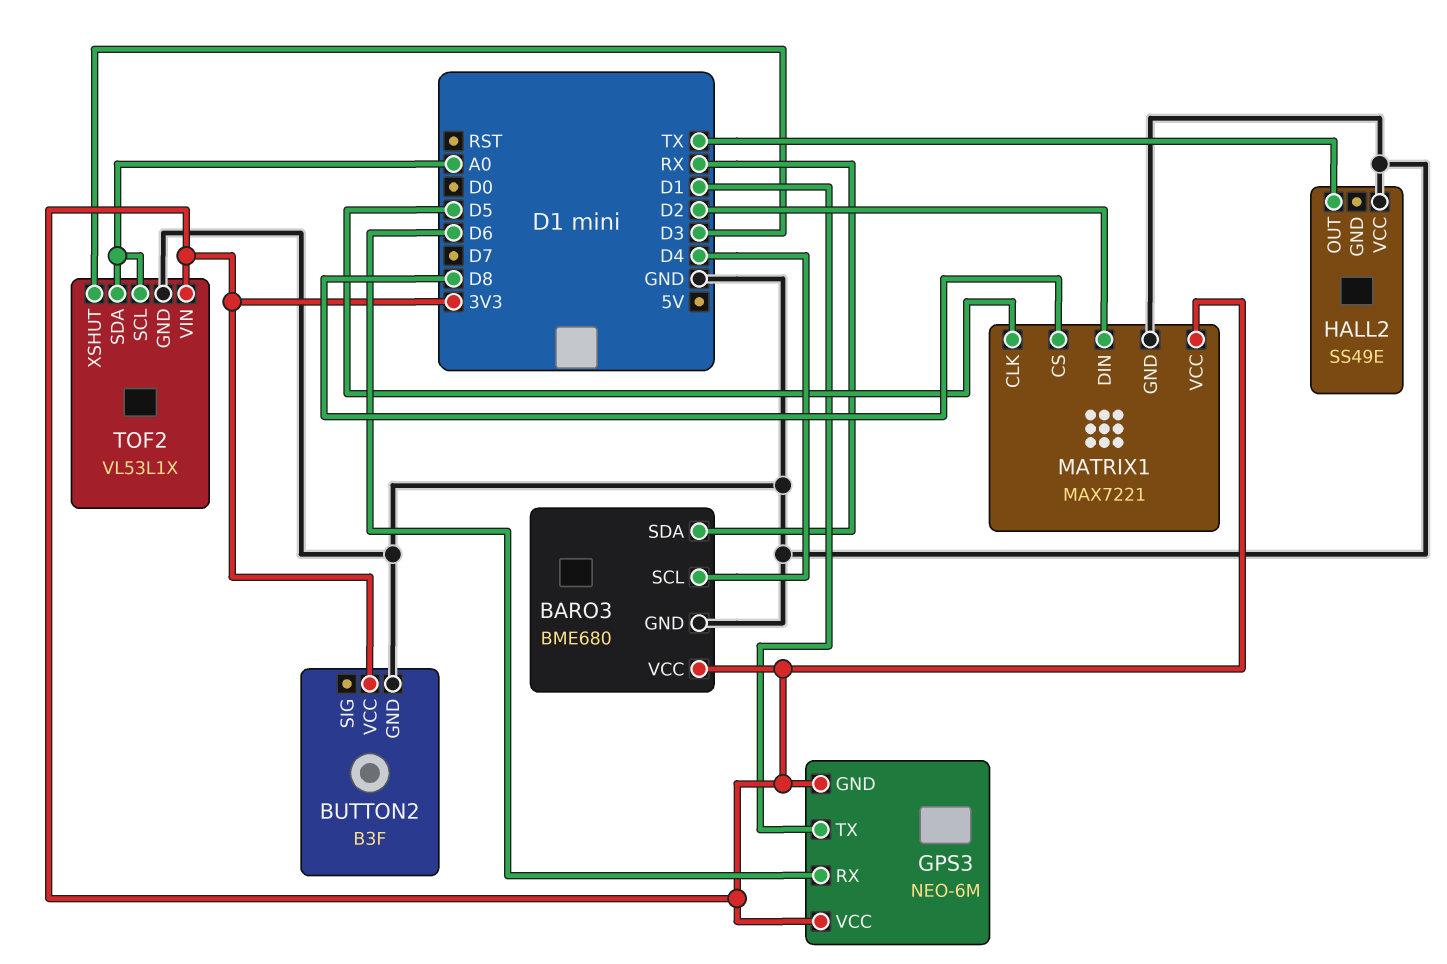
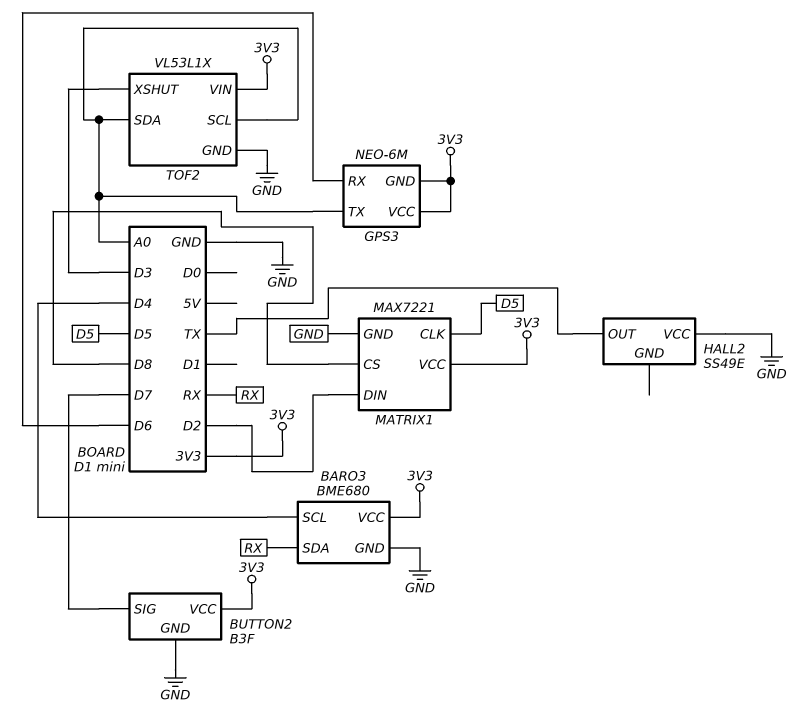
BUTTON2 pin SIG: none -> D7
GPS3 pin TX: D1 -> A0

